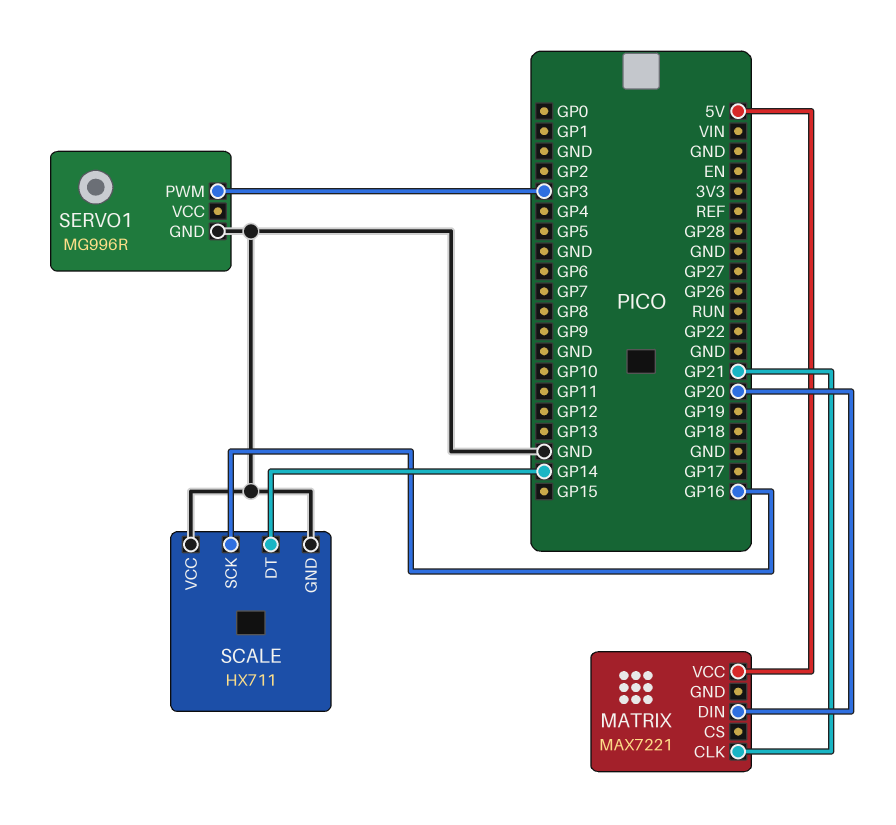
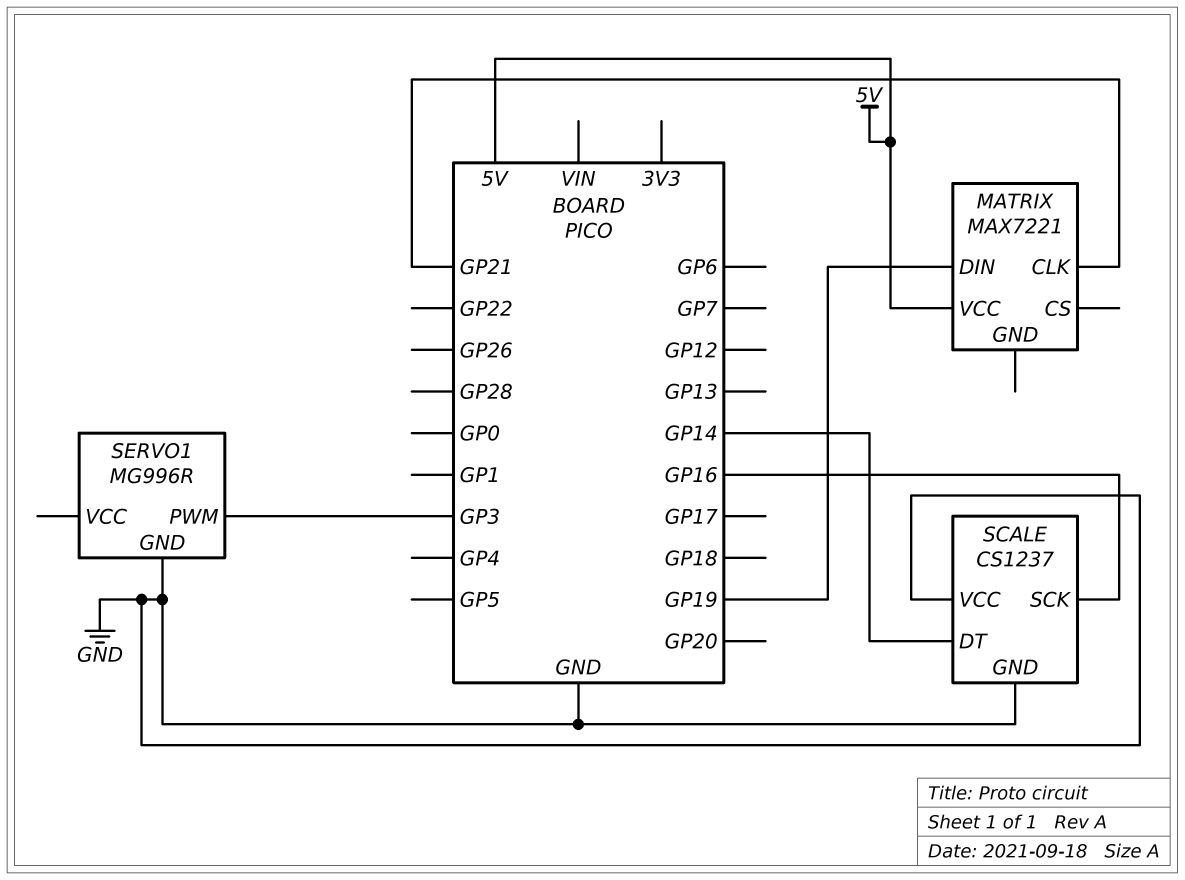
MATRIX pin DIN: GP20 -> GP19
SCALE: HX711 -> CS1237

